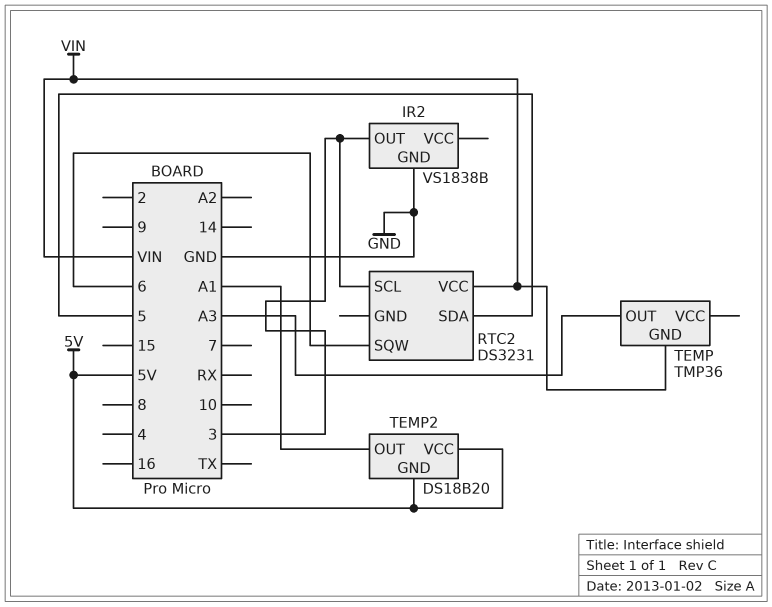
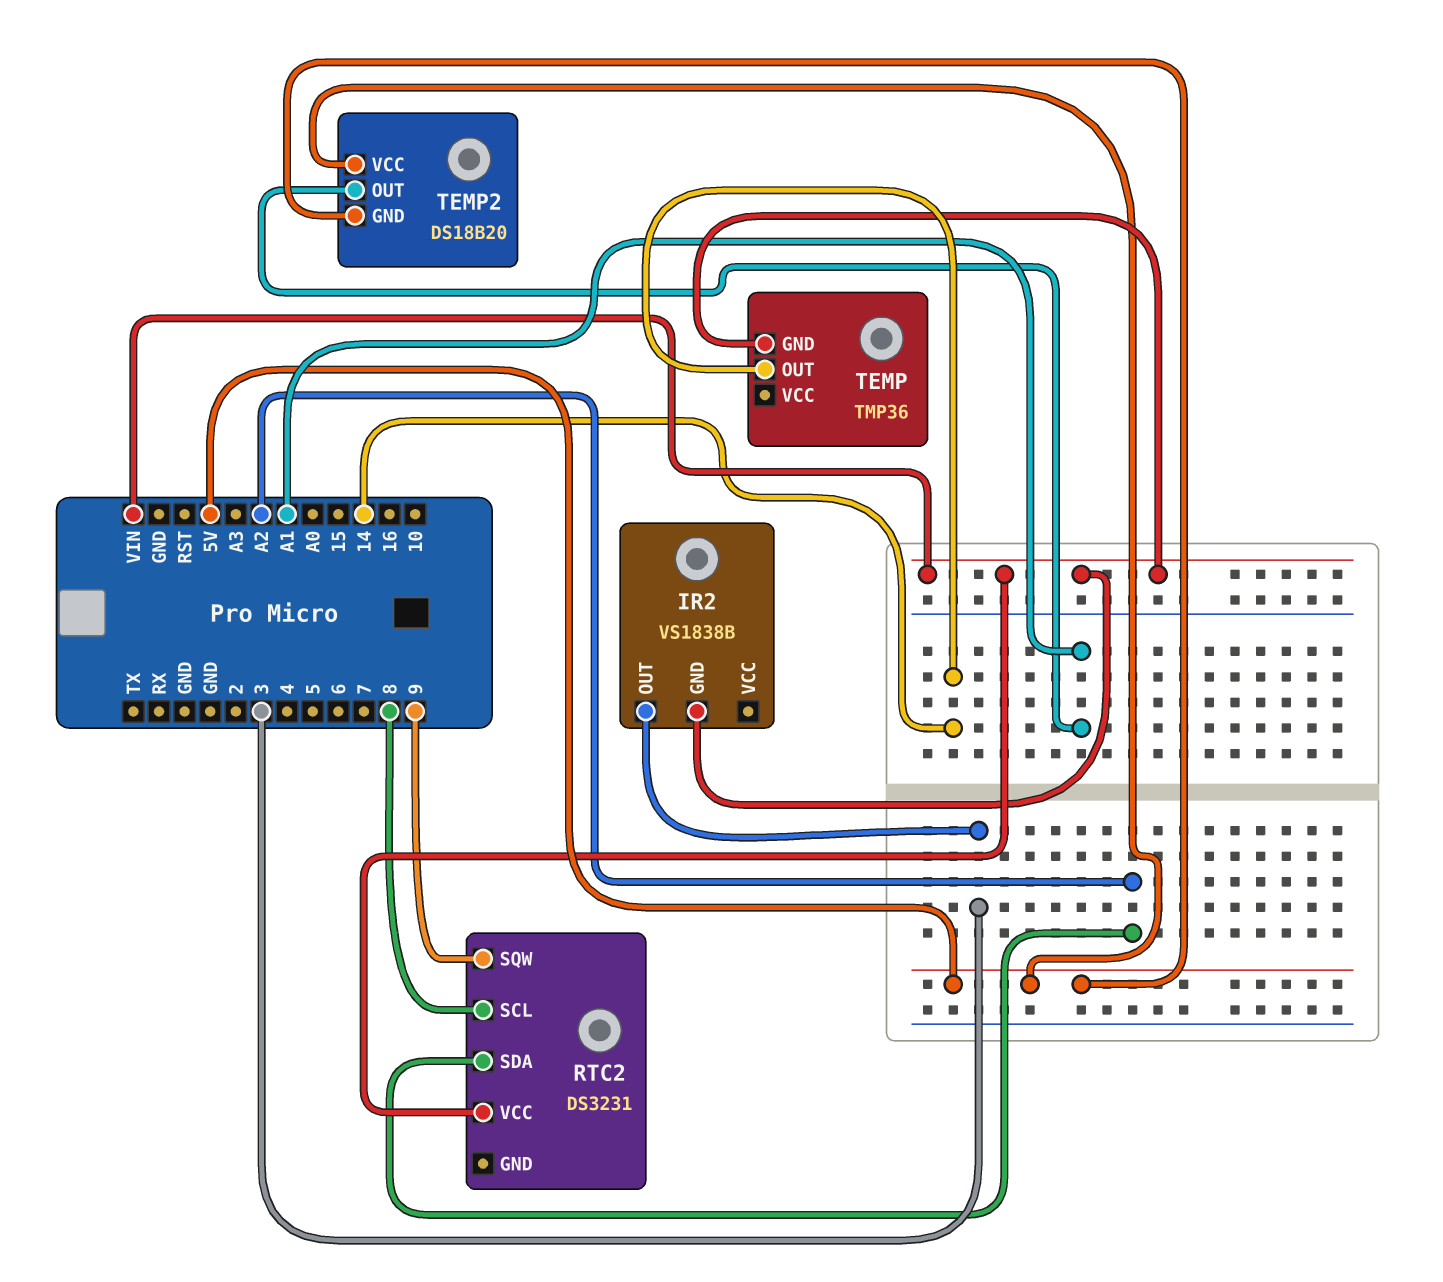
IR2 pin GND: GND -> VIN
RTC2 pin SCL: 3 -> 8
RTC2 pin SDA: 5 -> A2
RTC2 pin SQW: 6 -> 9
TEMP pin OUT: A3 -> 14

